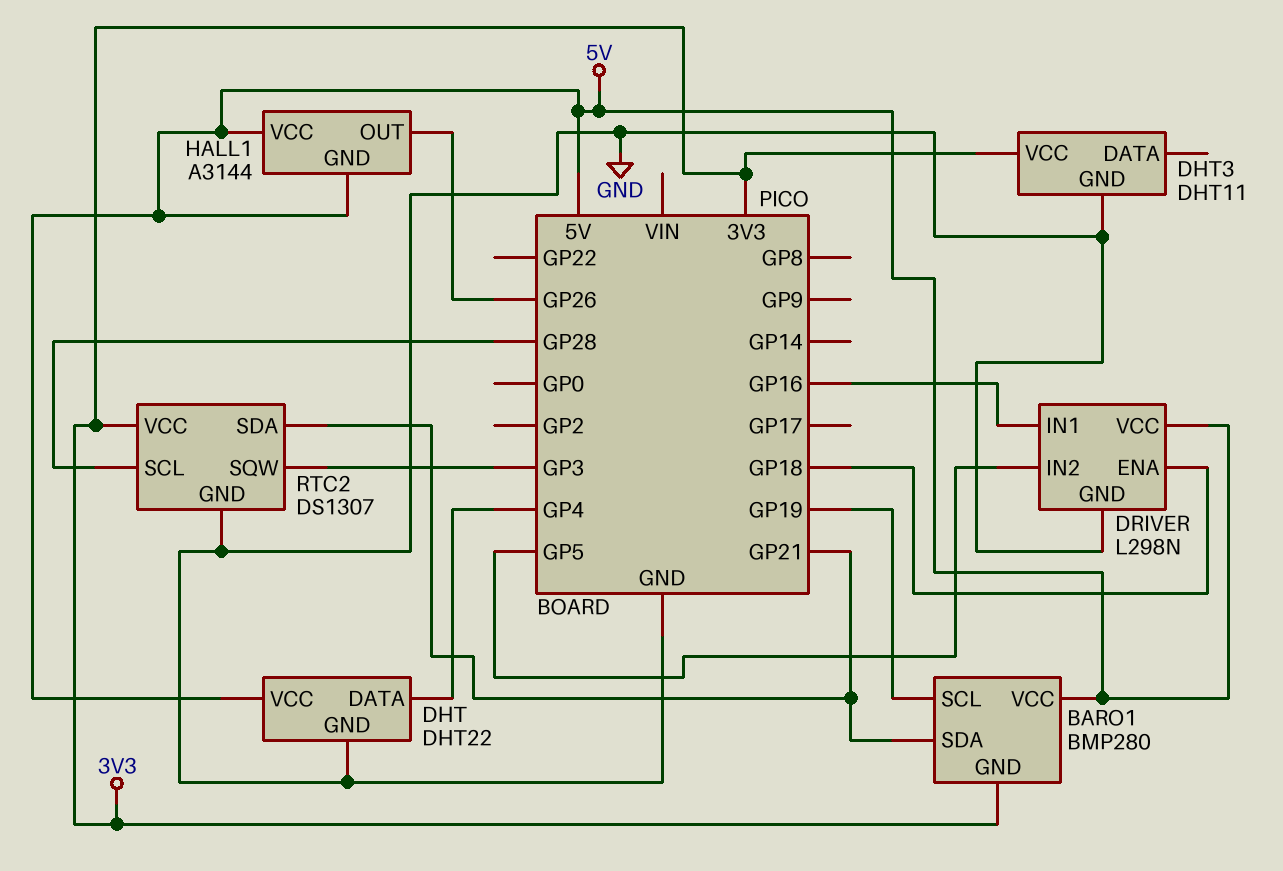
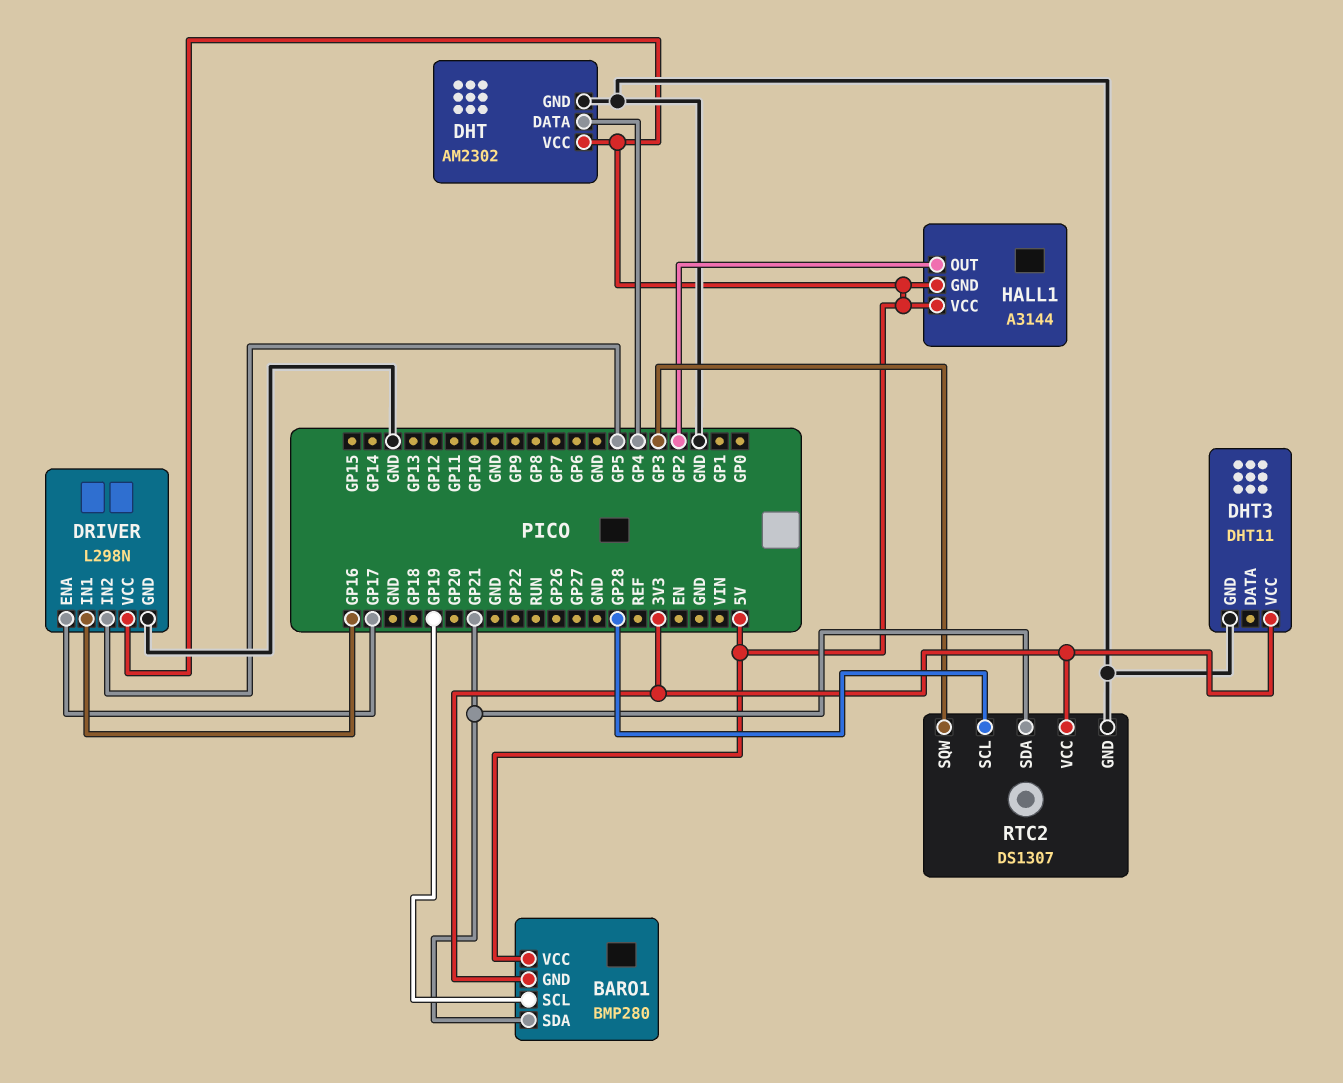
DHT: DHT22 -> AM2302
DRIVER pin ENA: GP18 -> GP17
HALL1 pin OUT: GP26 -> GP2

